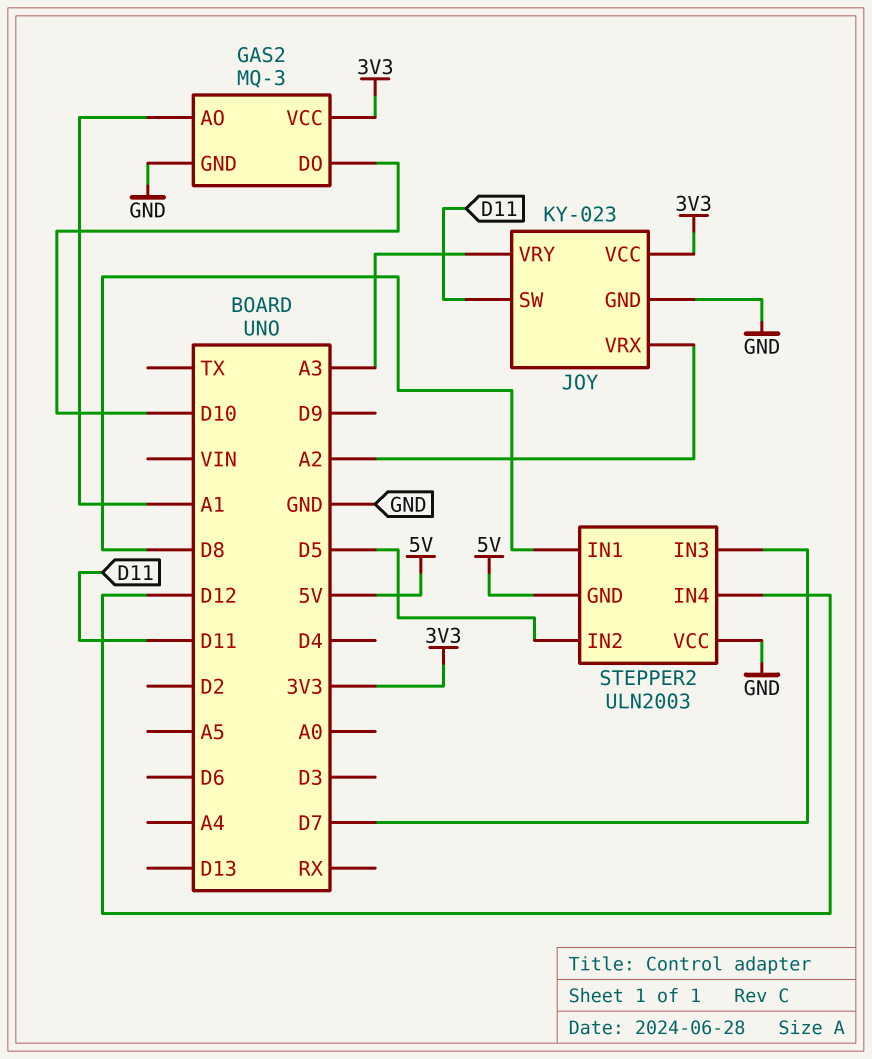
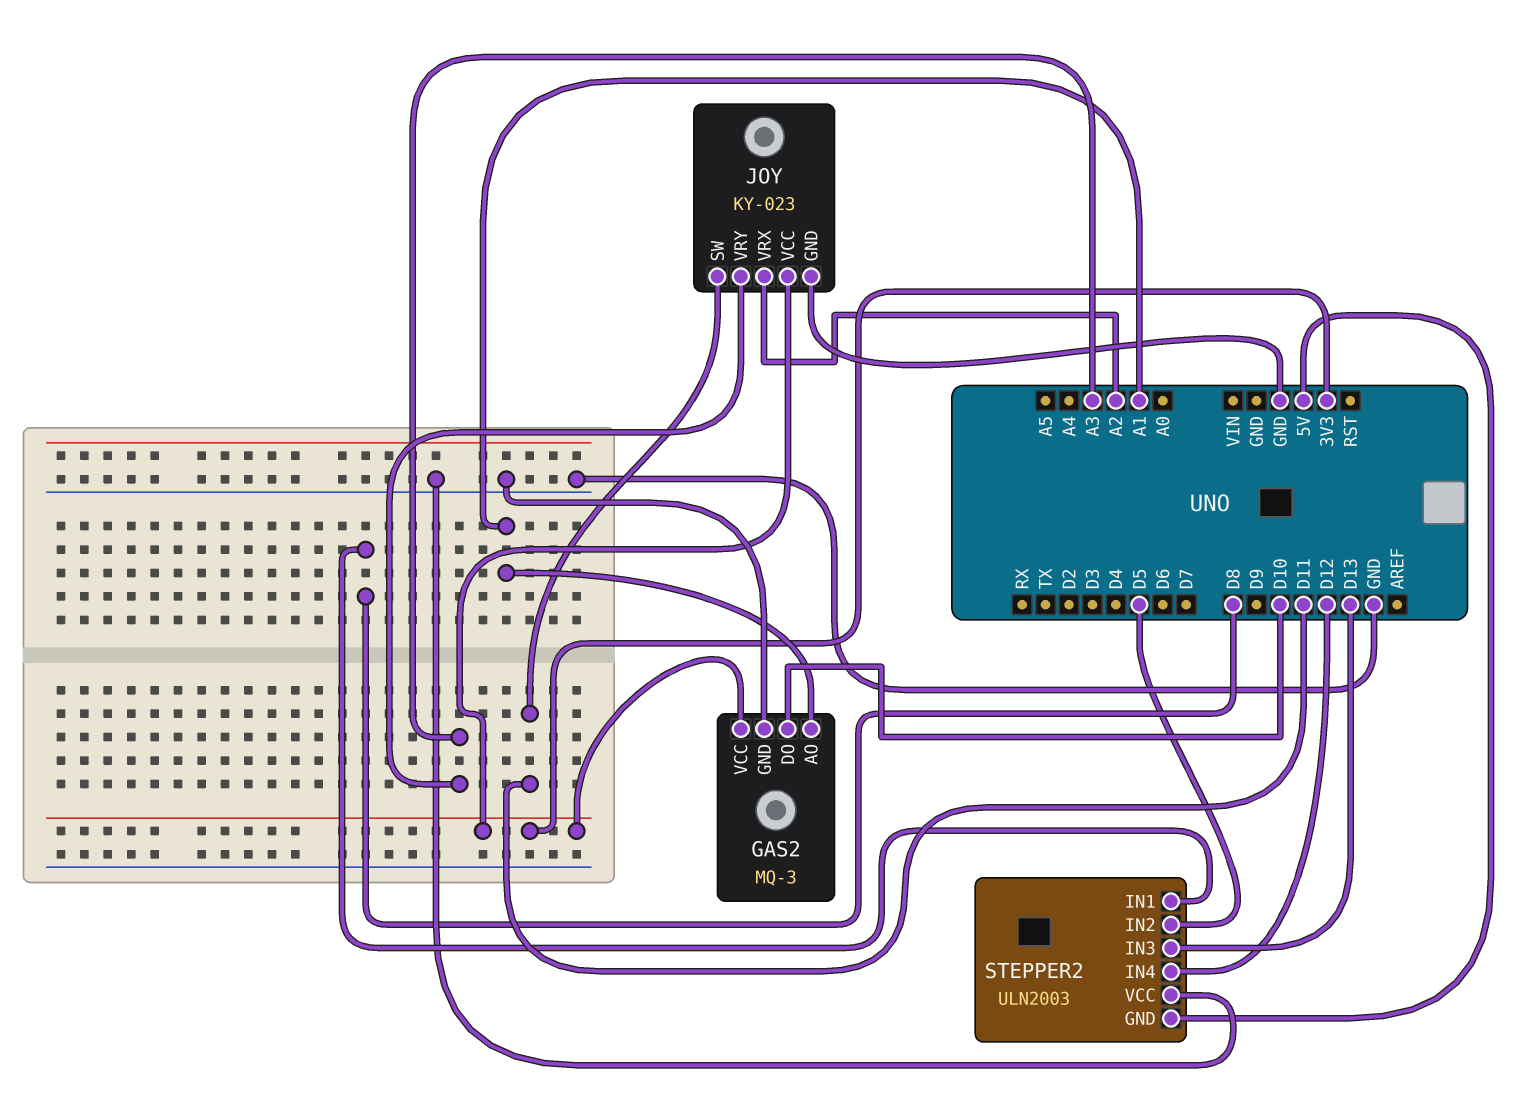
STEPPER2 pin IN3: D7 -> D13

